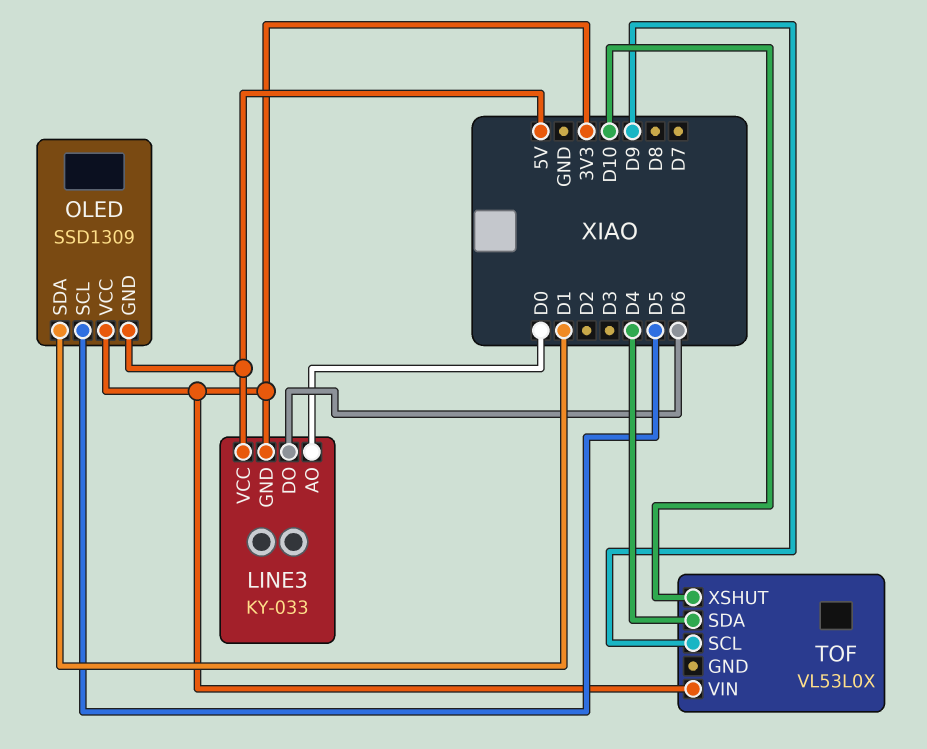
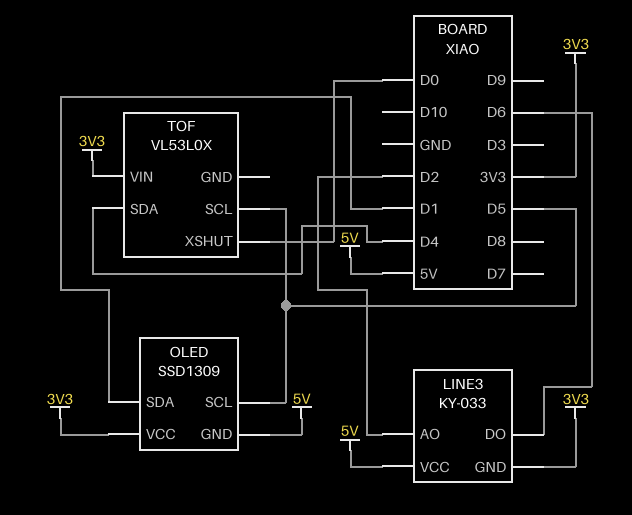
LINE3 pin AO: D0 -> D2
TOF pin SCL: D9 -> D5
TOF pin XSHUT: D10 -> D0

